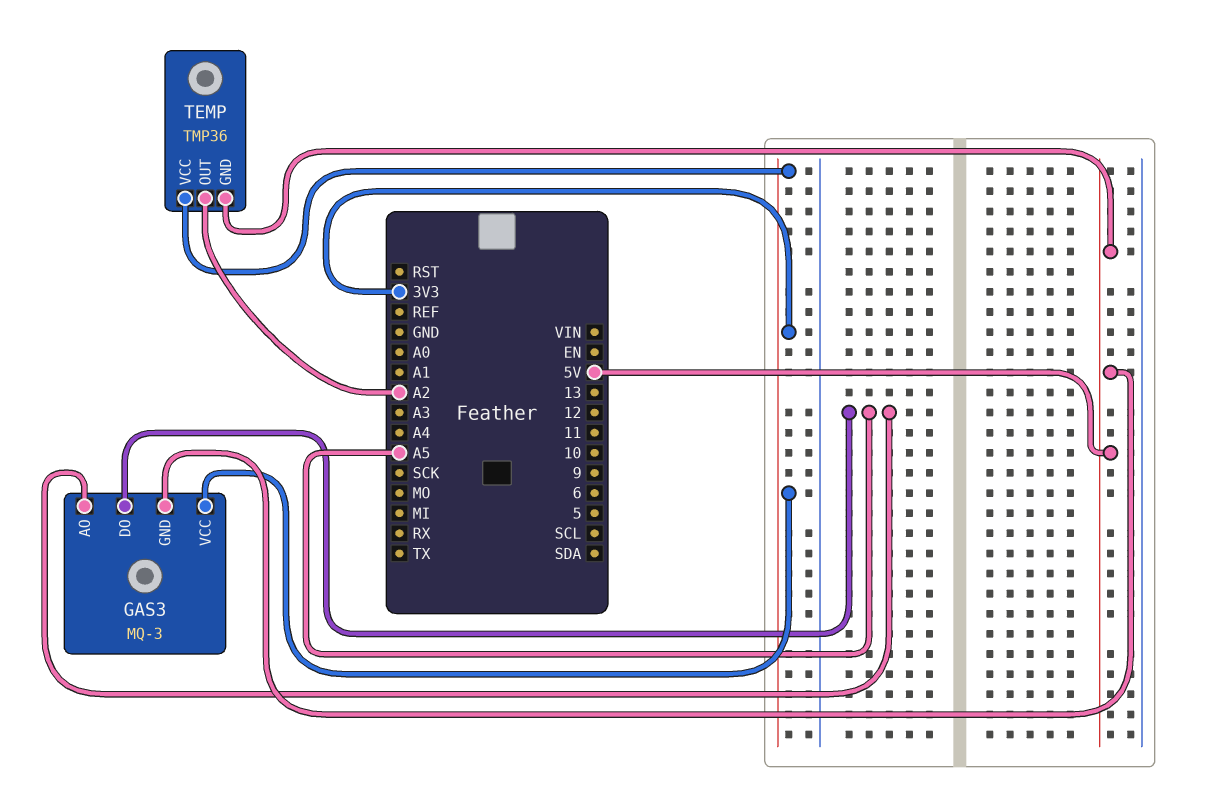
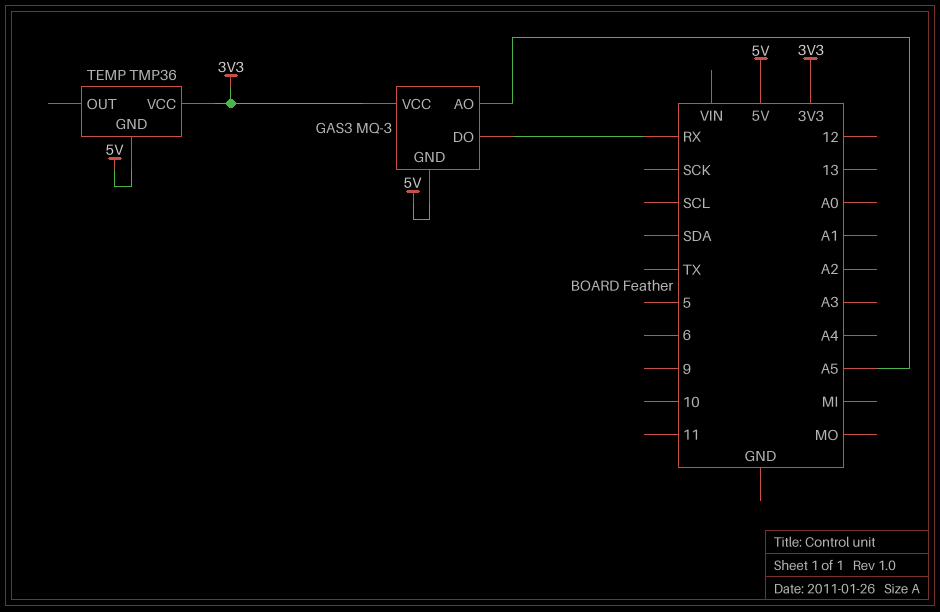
GAS3 pin DO: A5 -> RX
TEMP pin OUT: A2 -> none

